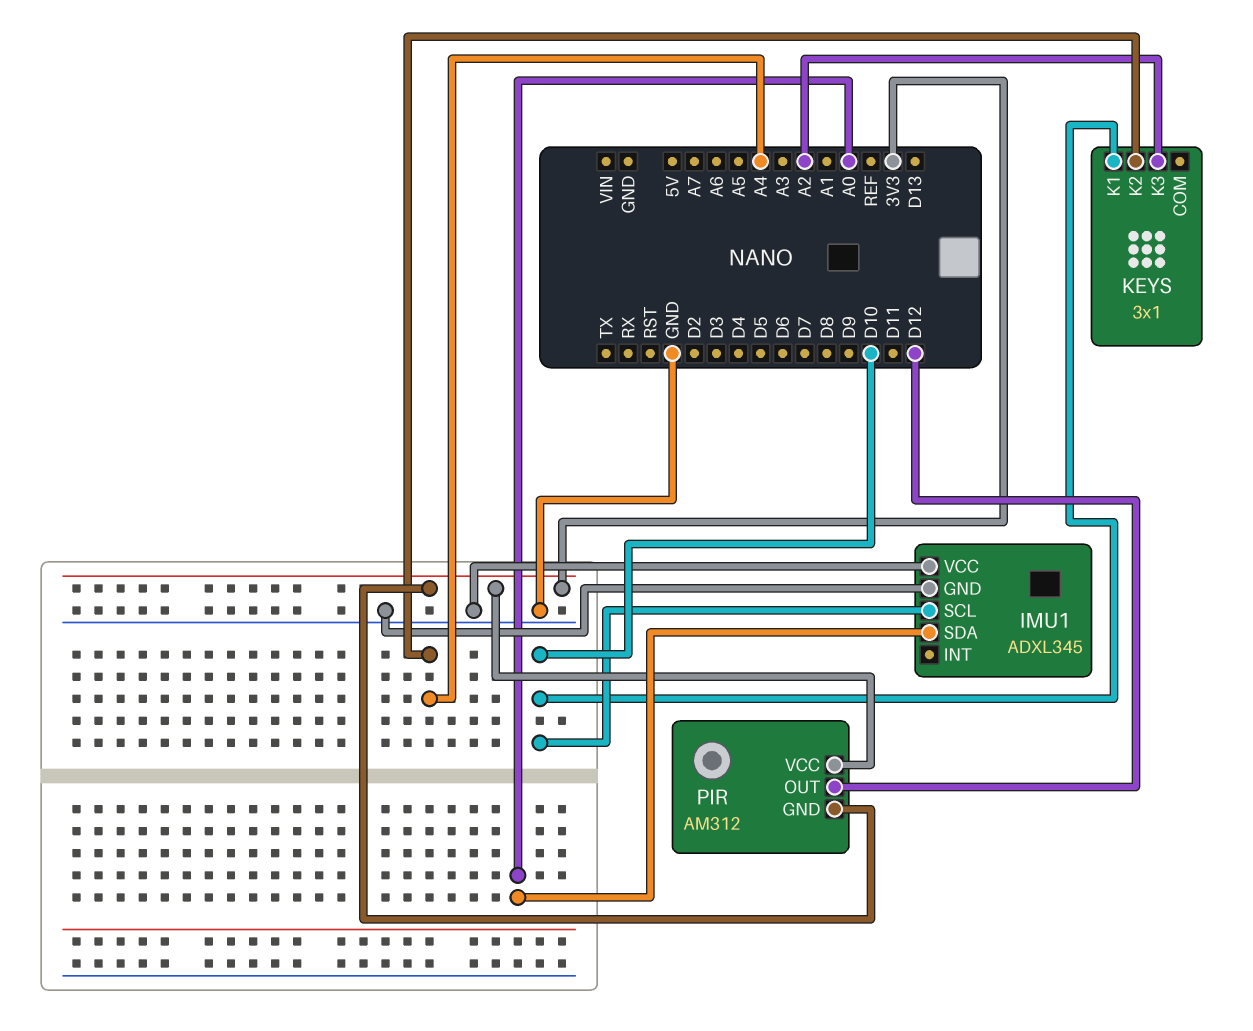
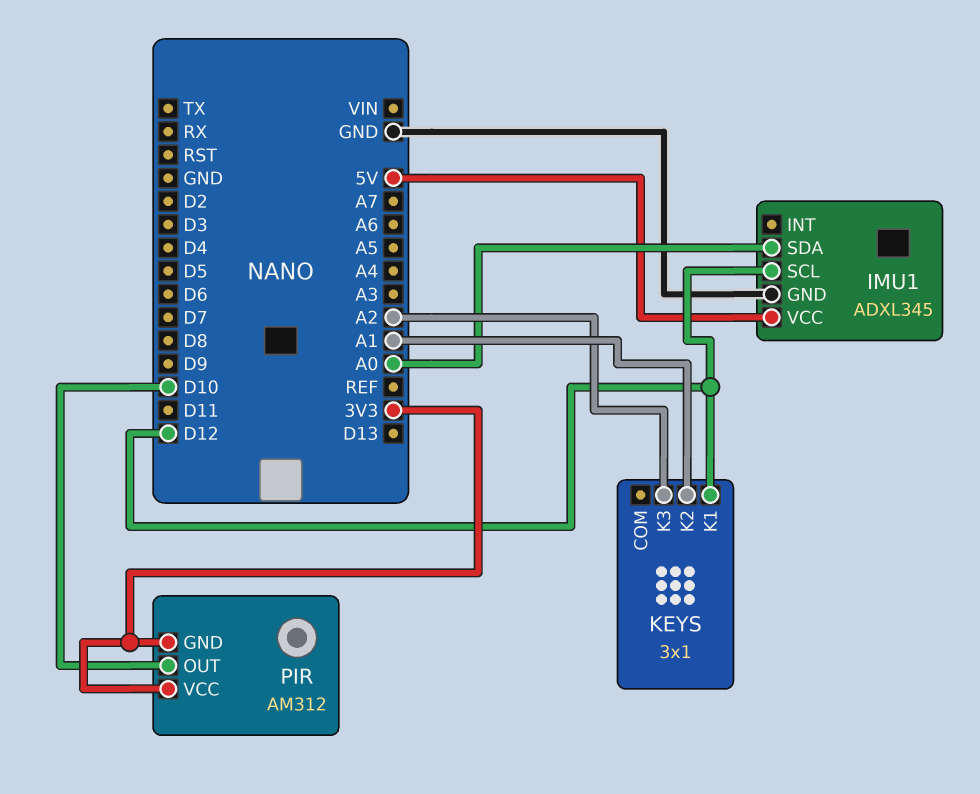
IMU1 pin SCL: D10 -> D12
IMU1 pin VCC: GND -> 5V
KEYS pin K1: D10 -> D12
KEYS pin K2: A4 -> A1
PIR pin OUT: D12 -> D10

